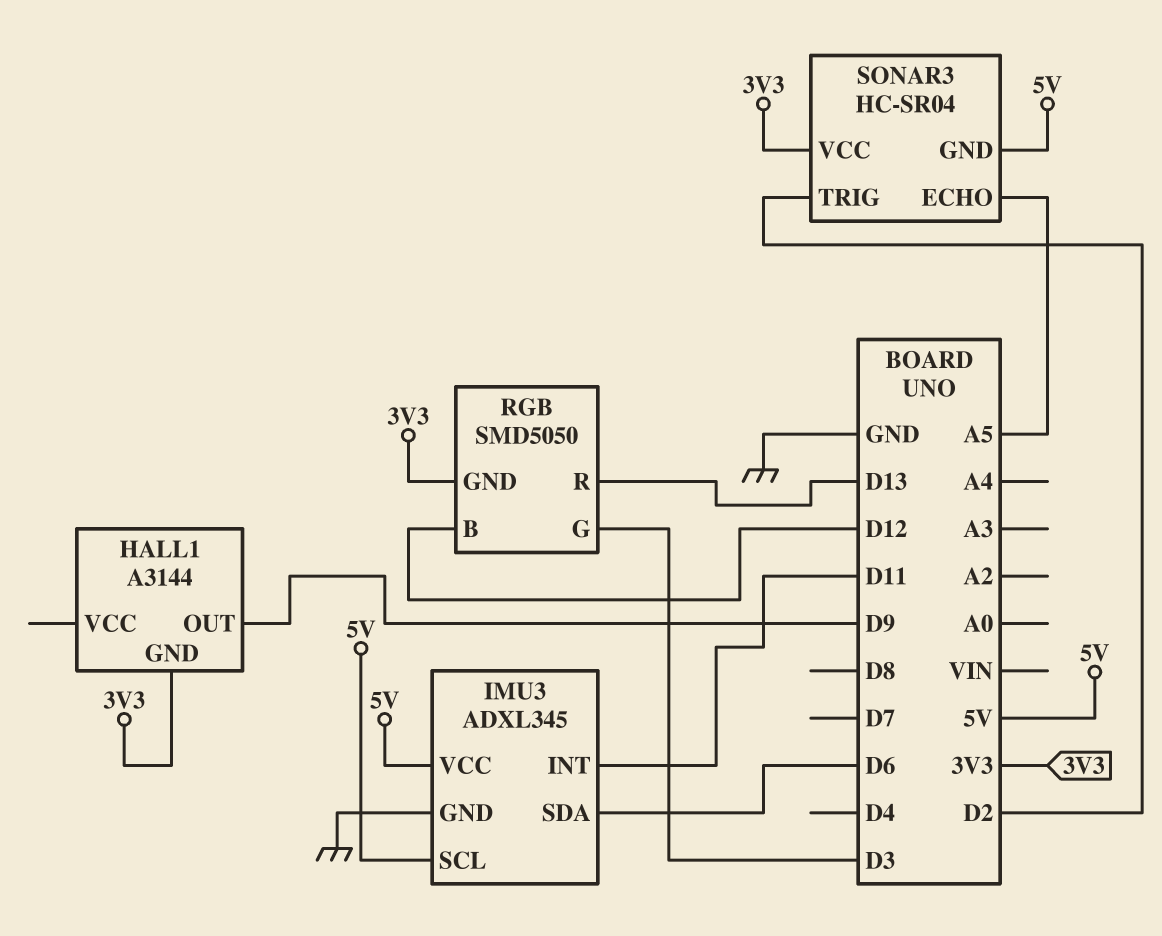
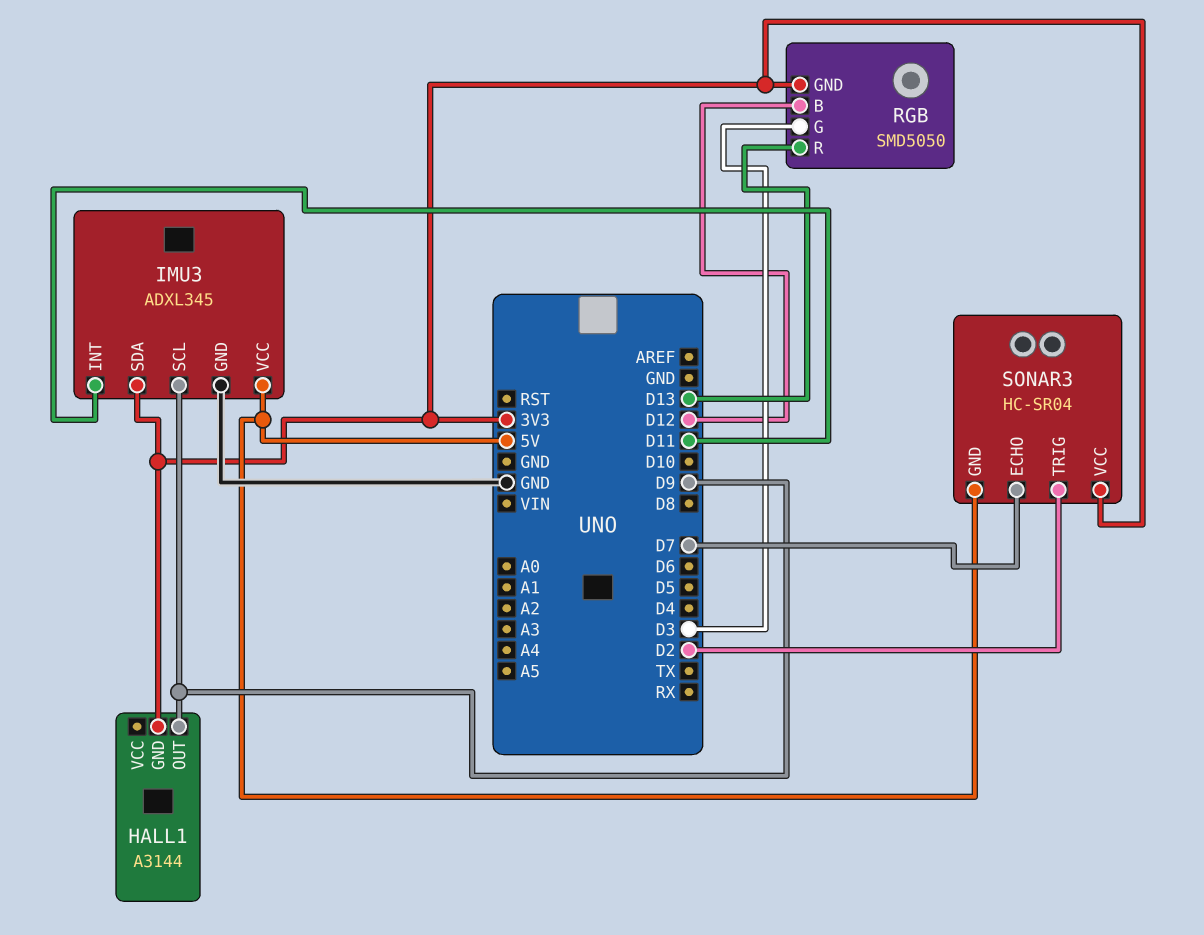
IMU3 pin SCL: 5V -> D9
IMU3 pin SDA: D6 -> 3V3
SONAR3 pin ECHO: A5 -> D7

